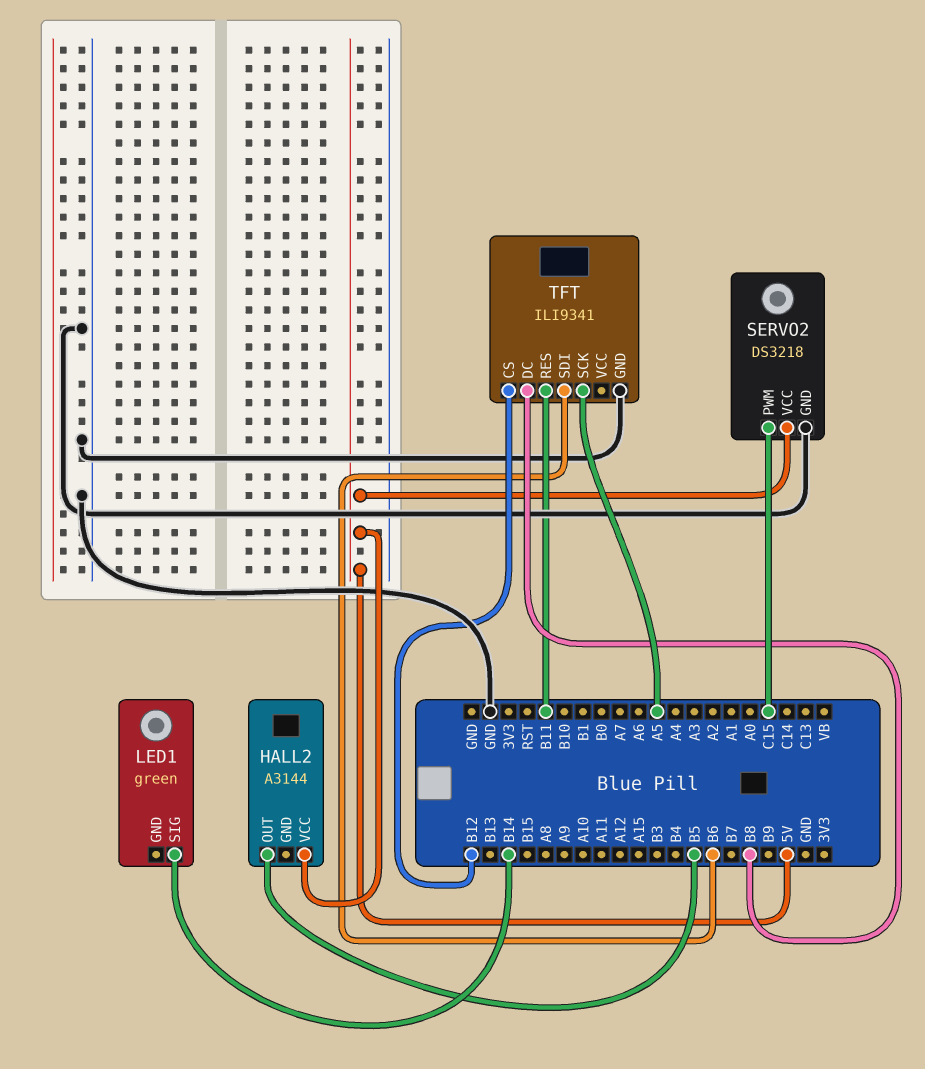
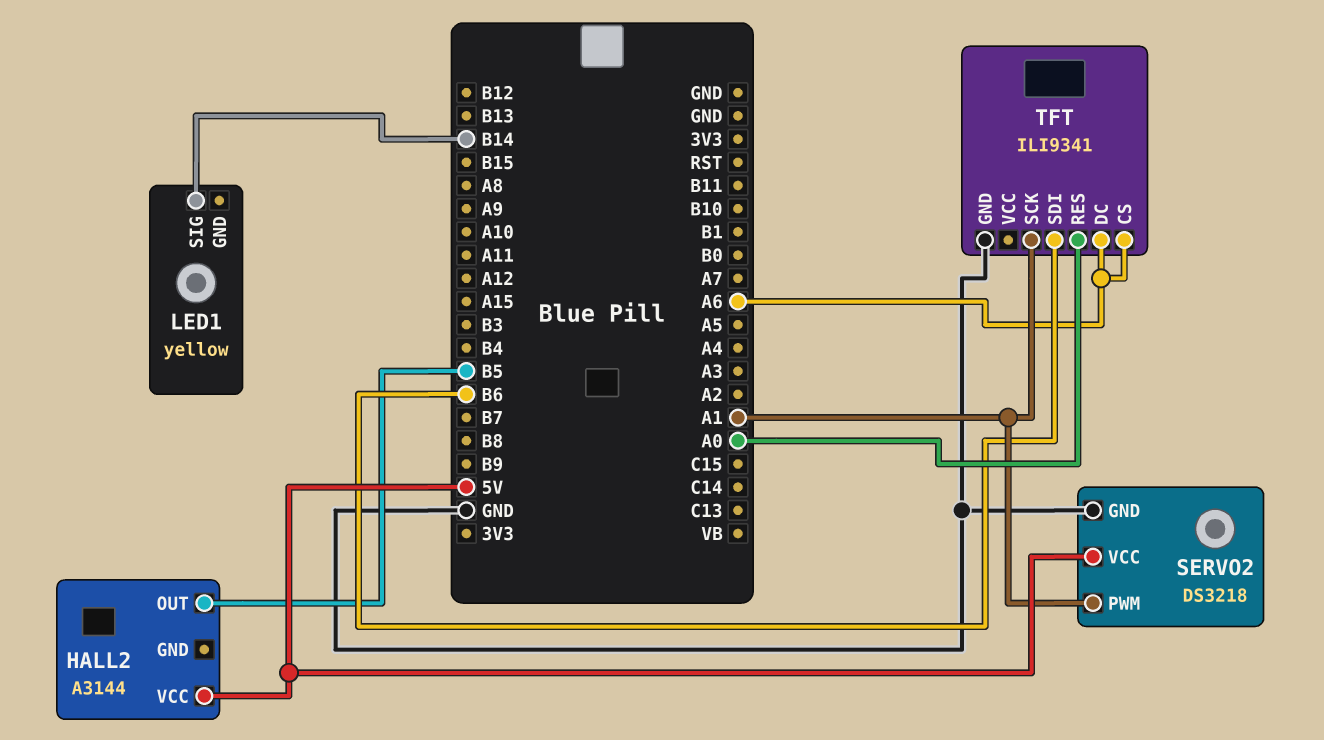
LED1: green -> yellow
SERVO2 pin PWM: C15 -> A1
TFT pin CS: B12 -> A6
TFT pin DC: B8 -> A6
TFT pin RES: B11 -> A0
TFT pin SCK: A5 -> A1

